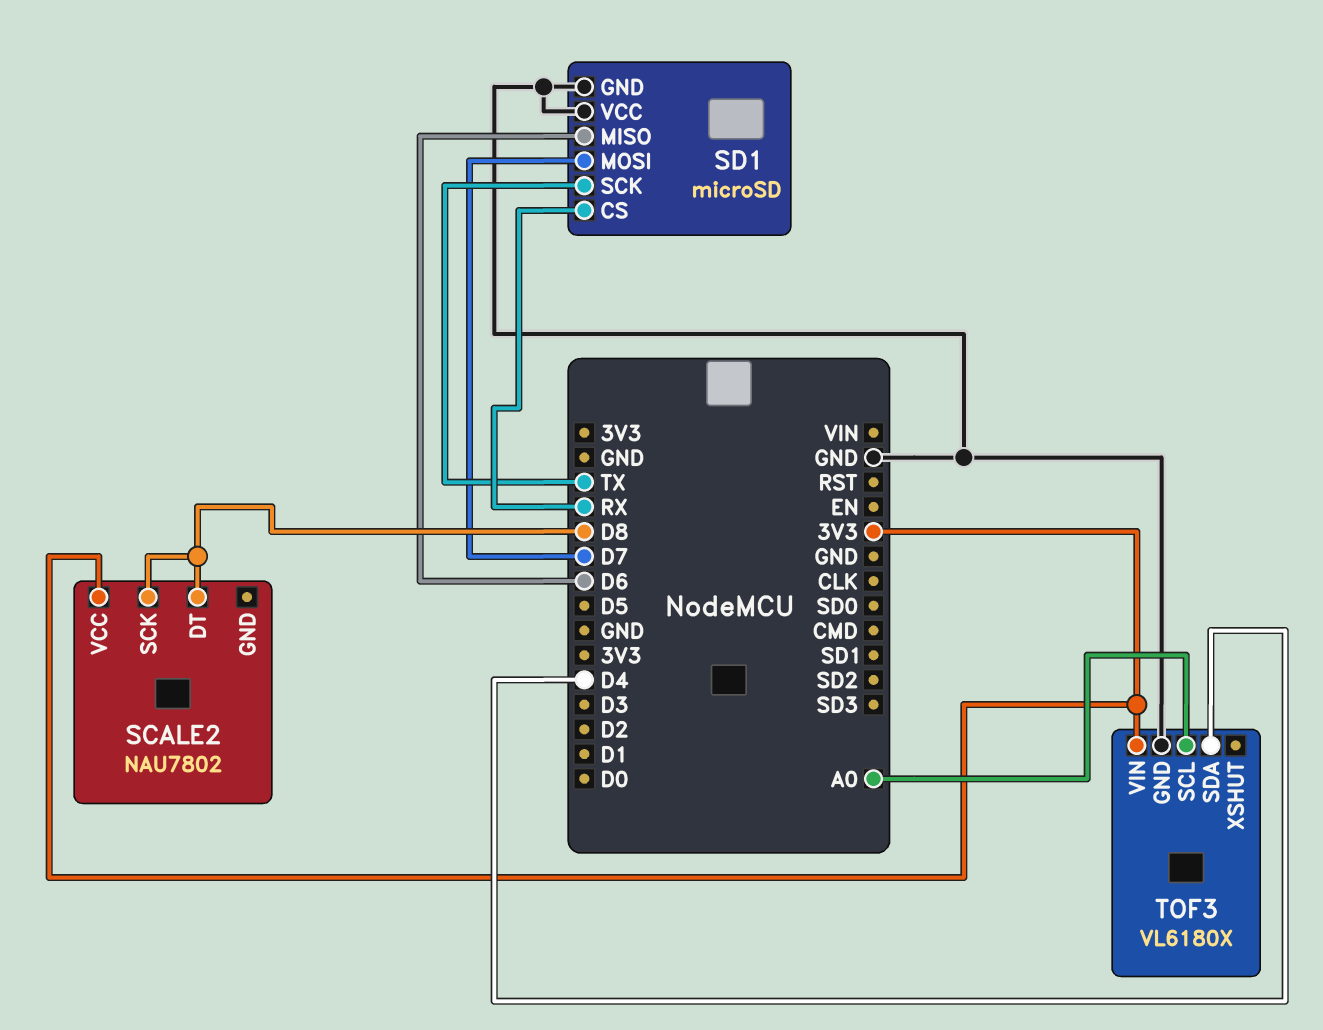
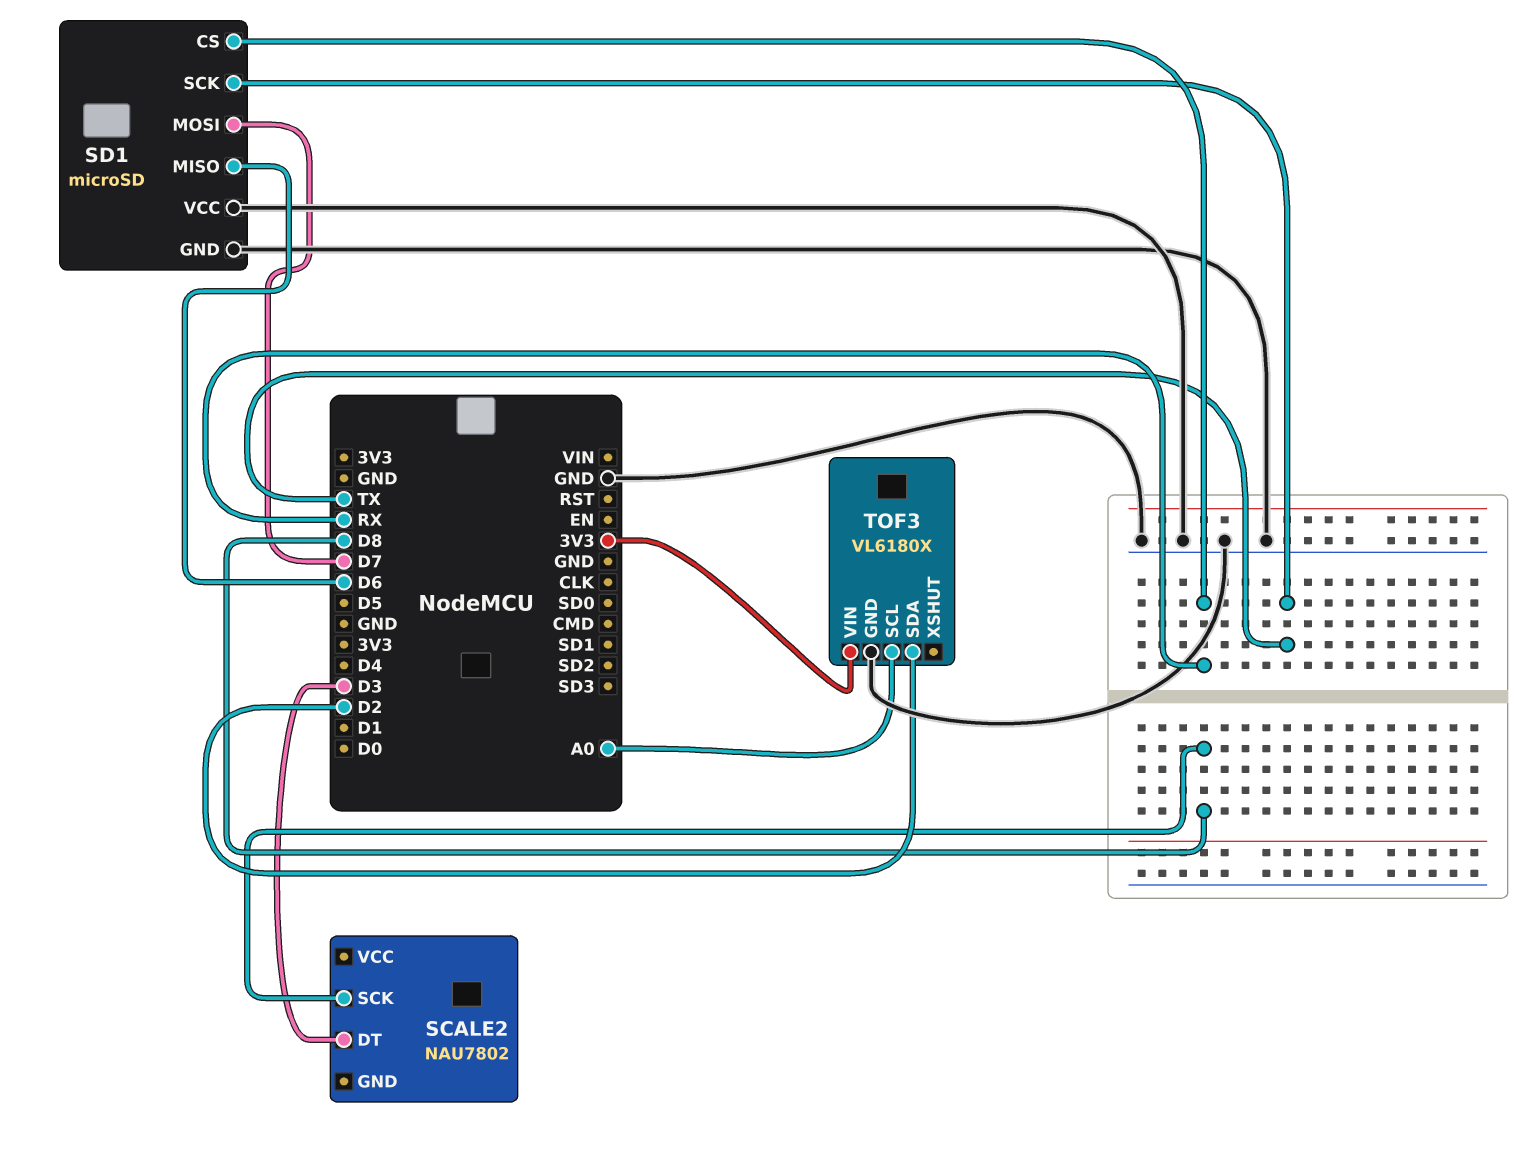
SCALE2 pin DT: D8 -> D3
SCALE2 pin VCC: 3V3 -> none
TOF3 pin SDA: D4 -> D2

